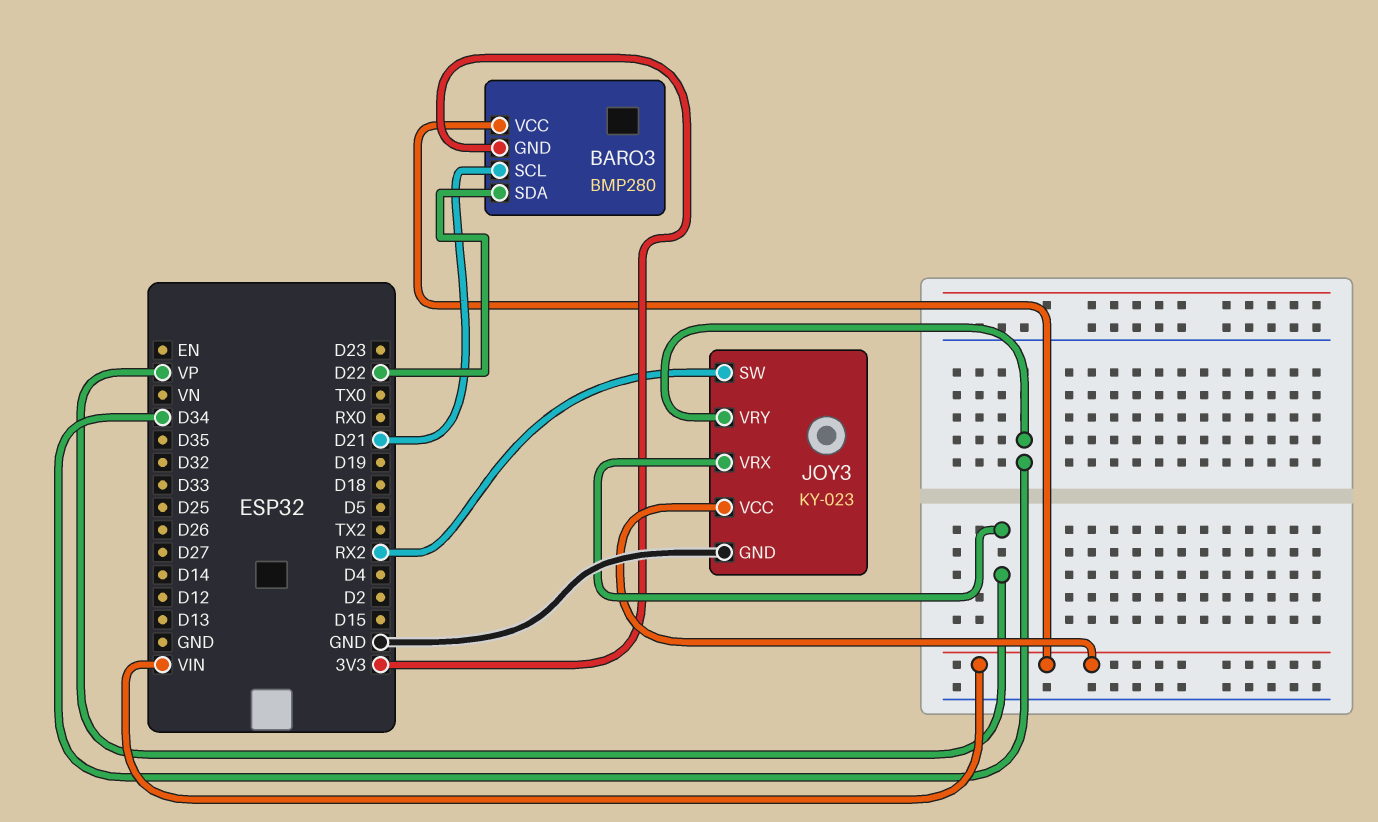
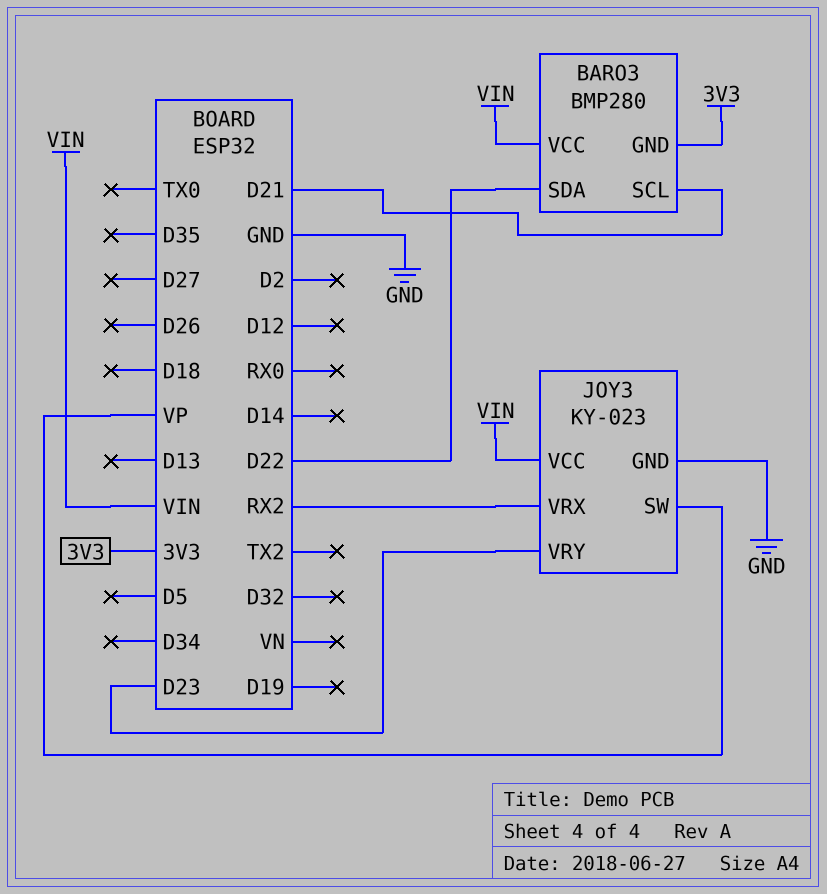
JOY3 pin SW: RX2 -> VP
JOY3 pin VRX: VP -> RX2
JOY3 pin VRY: D34 -> D23

